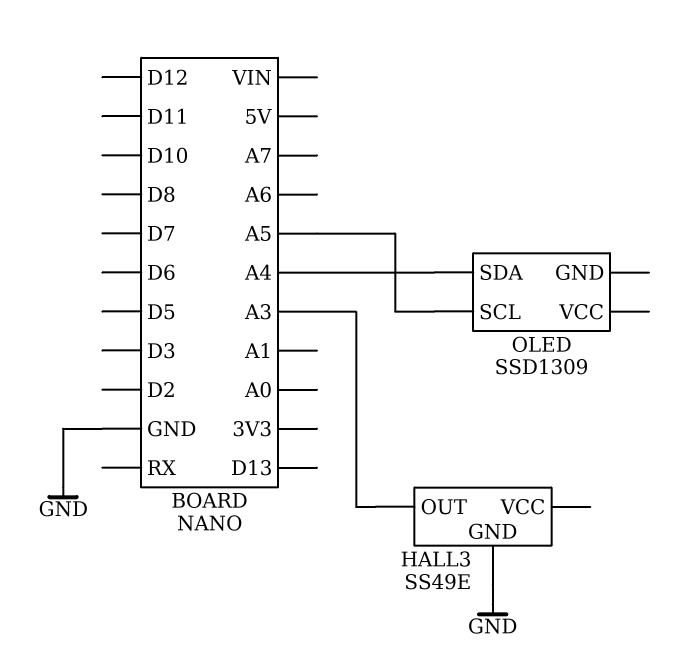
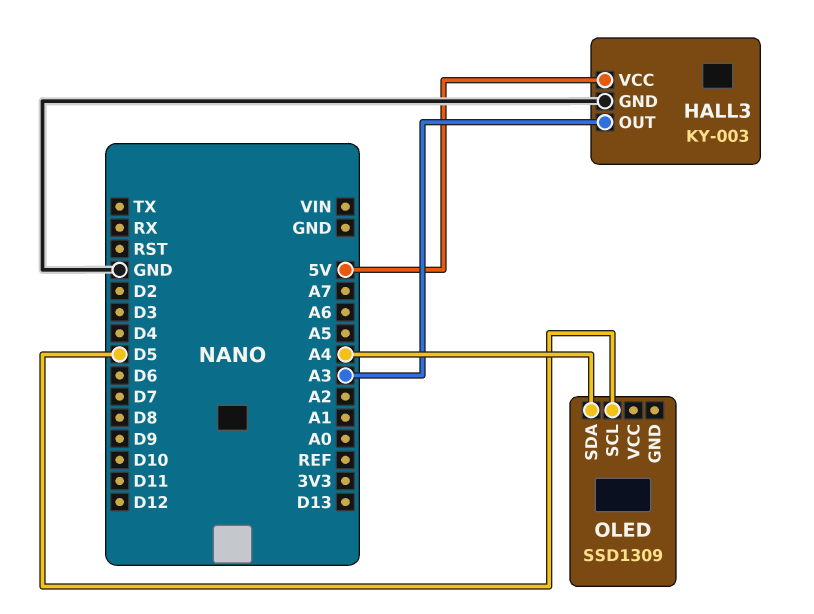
HALL3: SS49E -> KY-003
HALL3 pin VCC: none -> 5V
OLED pin SCL: A5 -> D5

